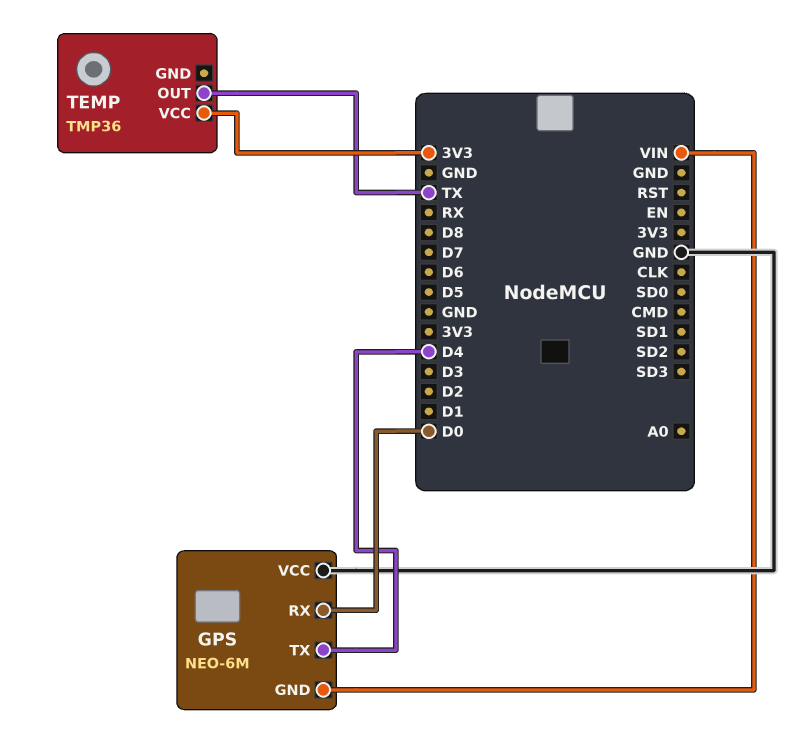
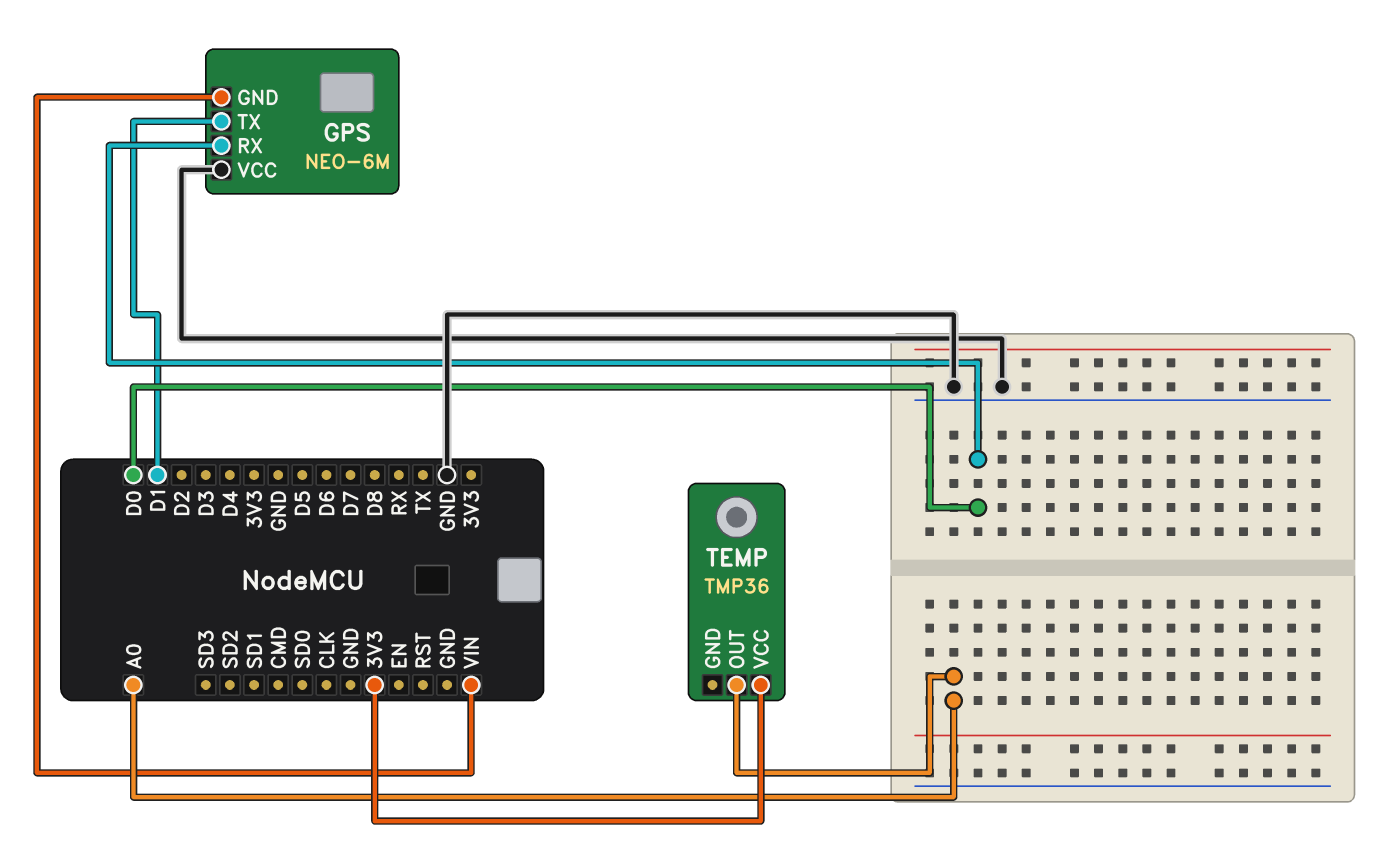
GPS pin TX: D4 -> D1
TEMP pin OUT: TX -> A0

